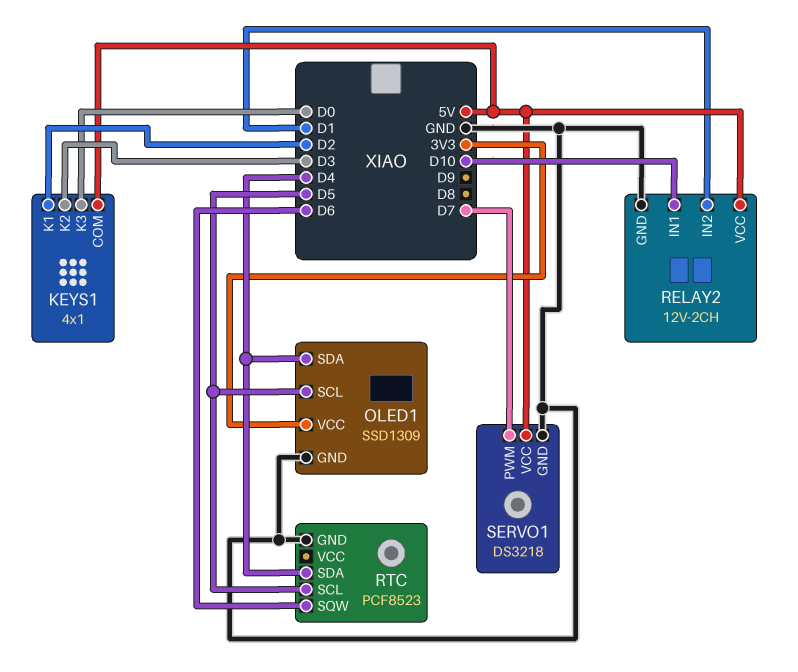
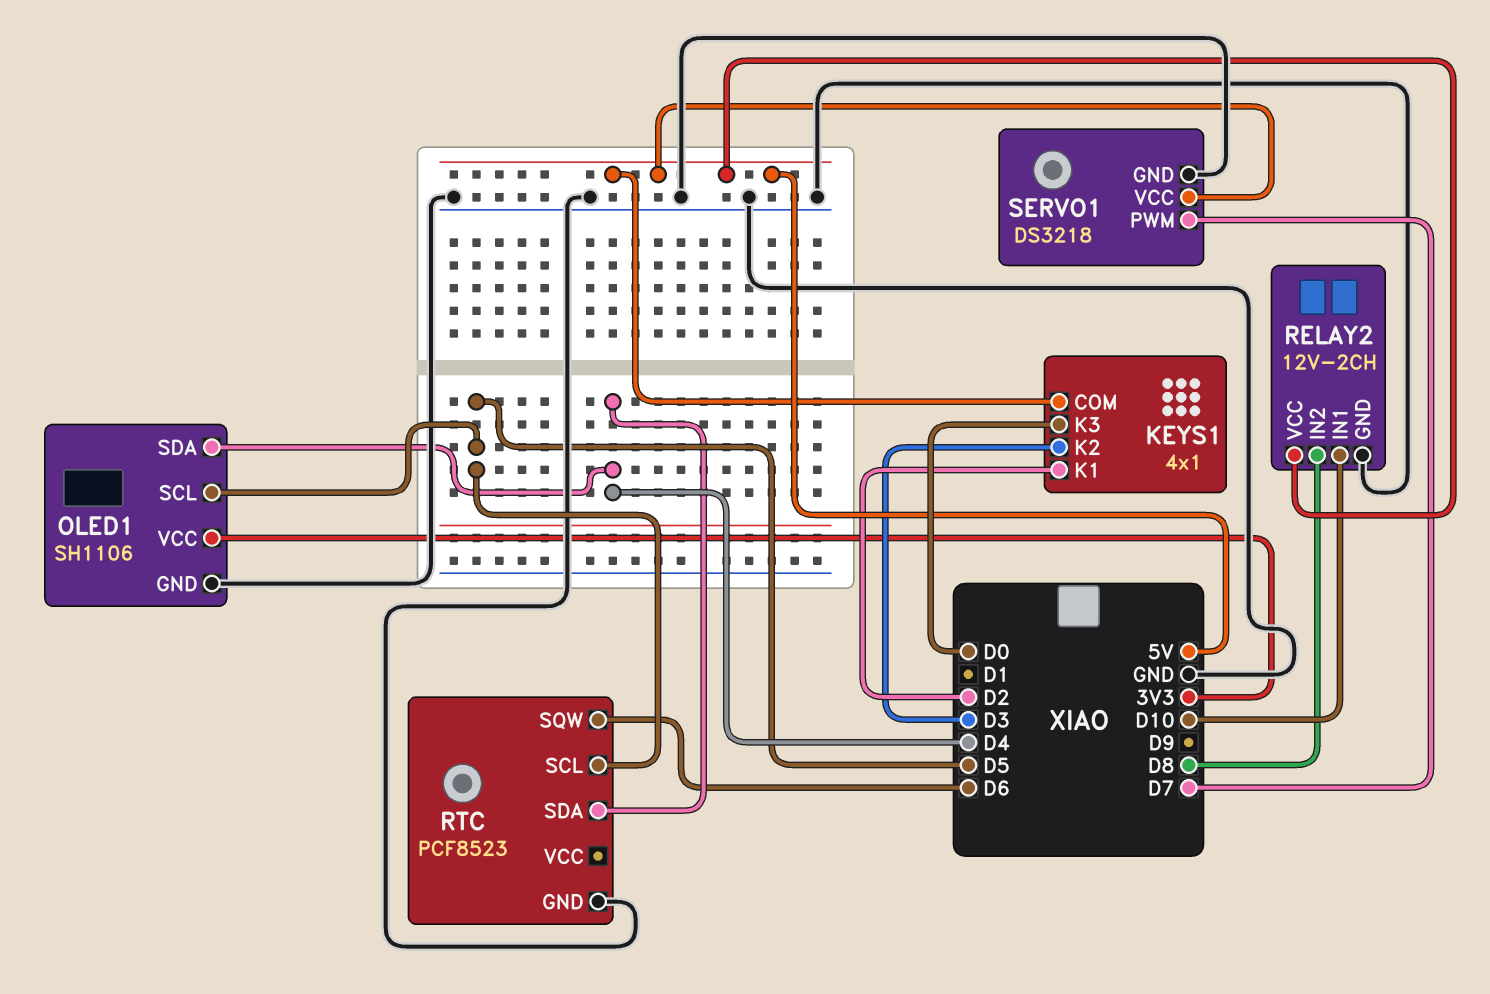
OLED1: SSD1309 -> SH1106
RELAY2 pin IN2: D1 -> D8

